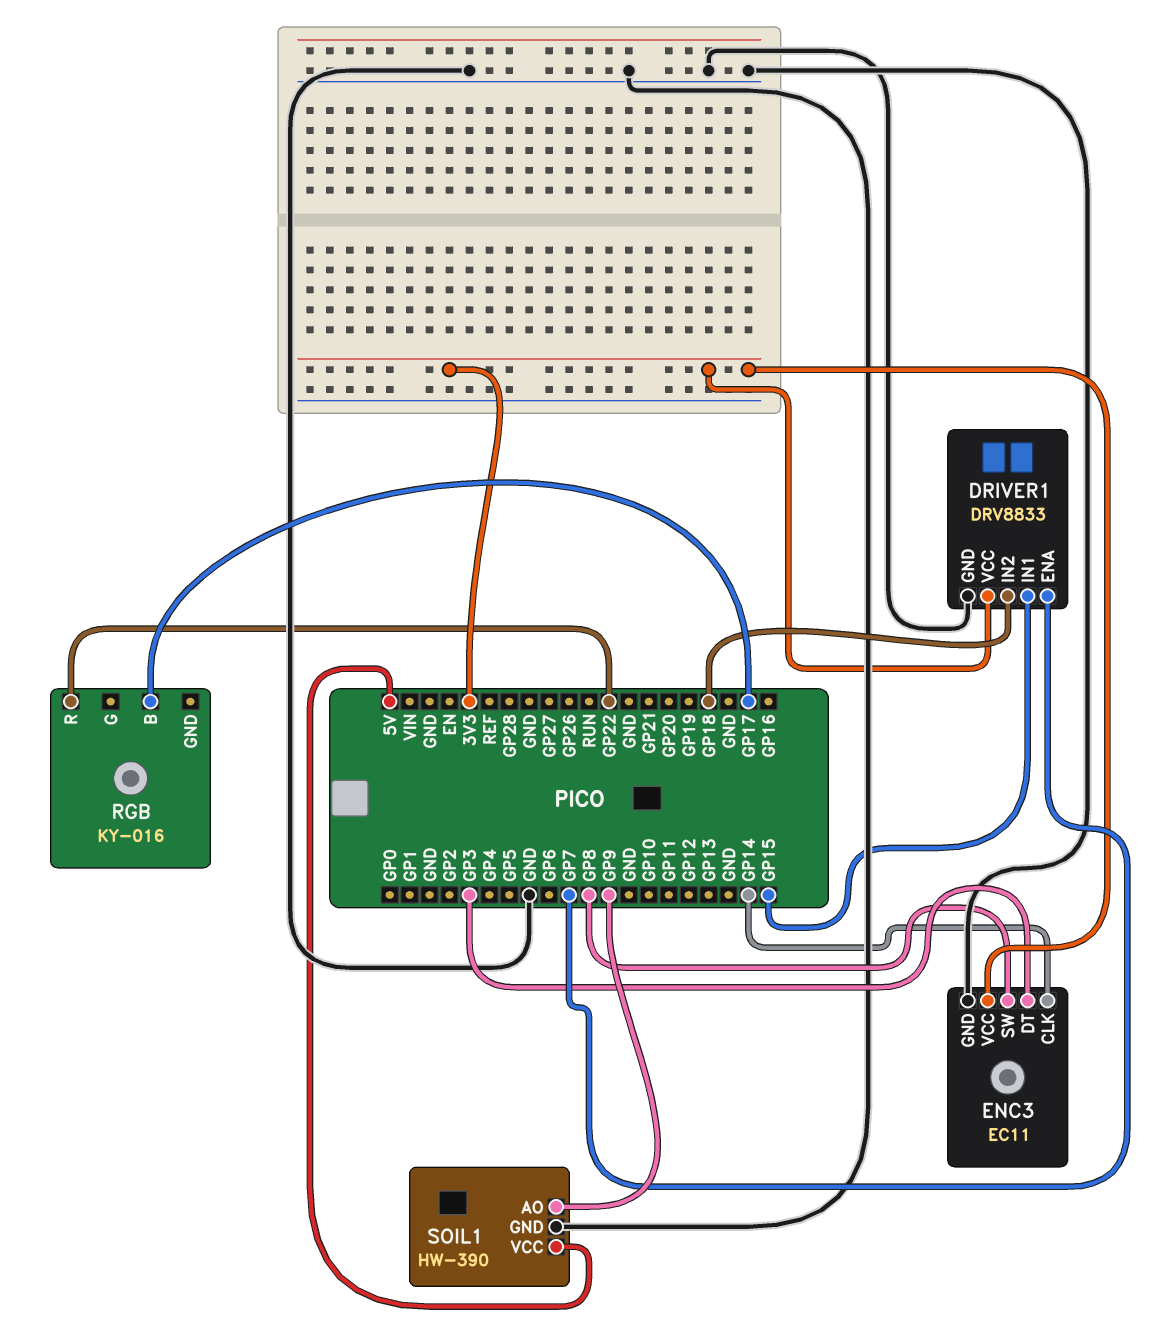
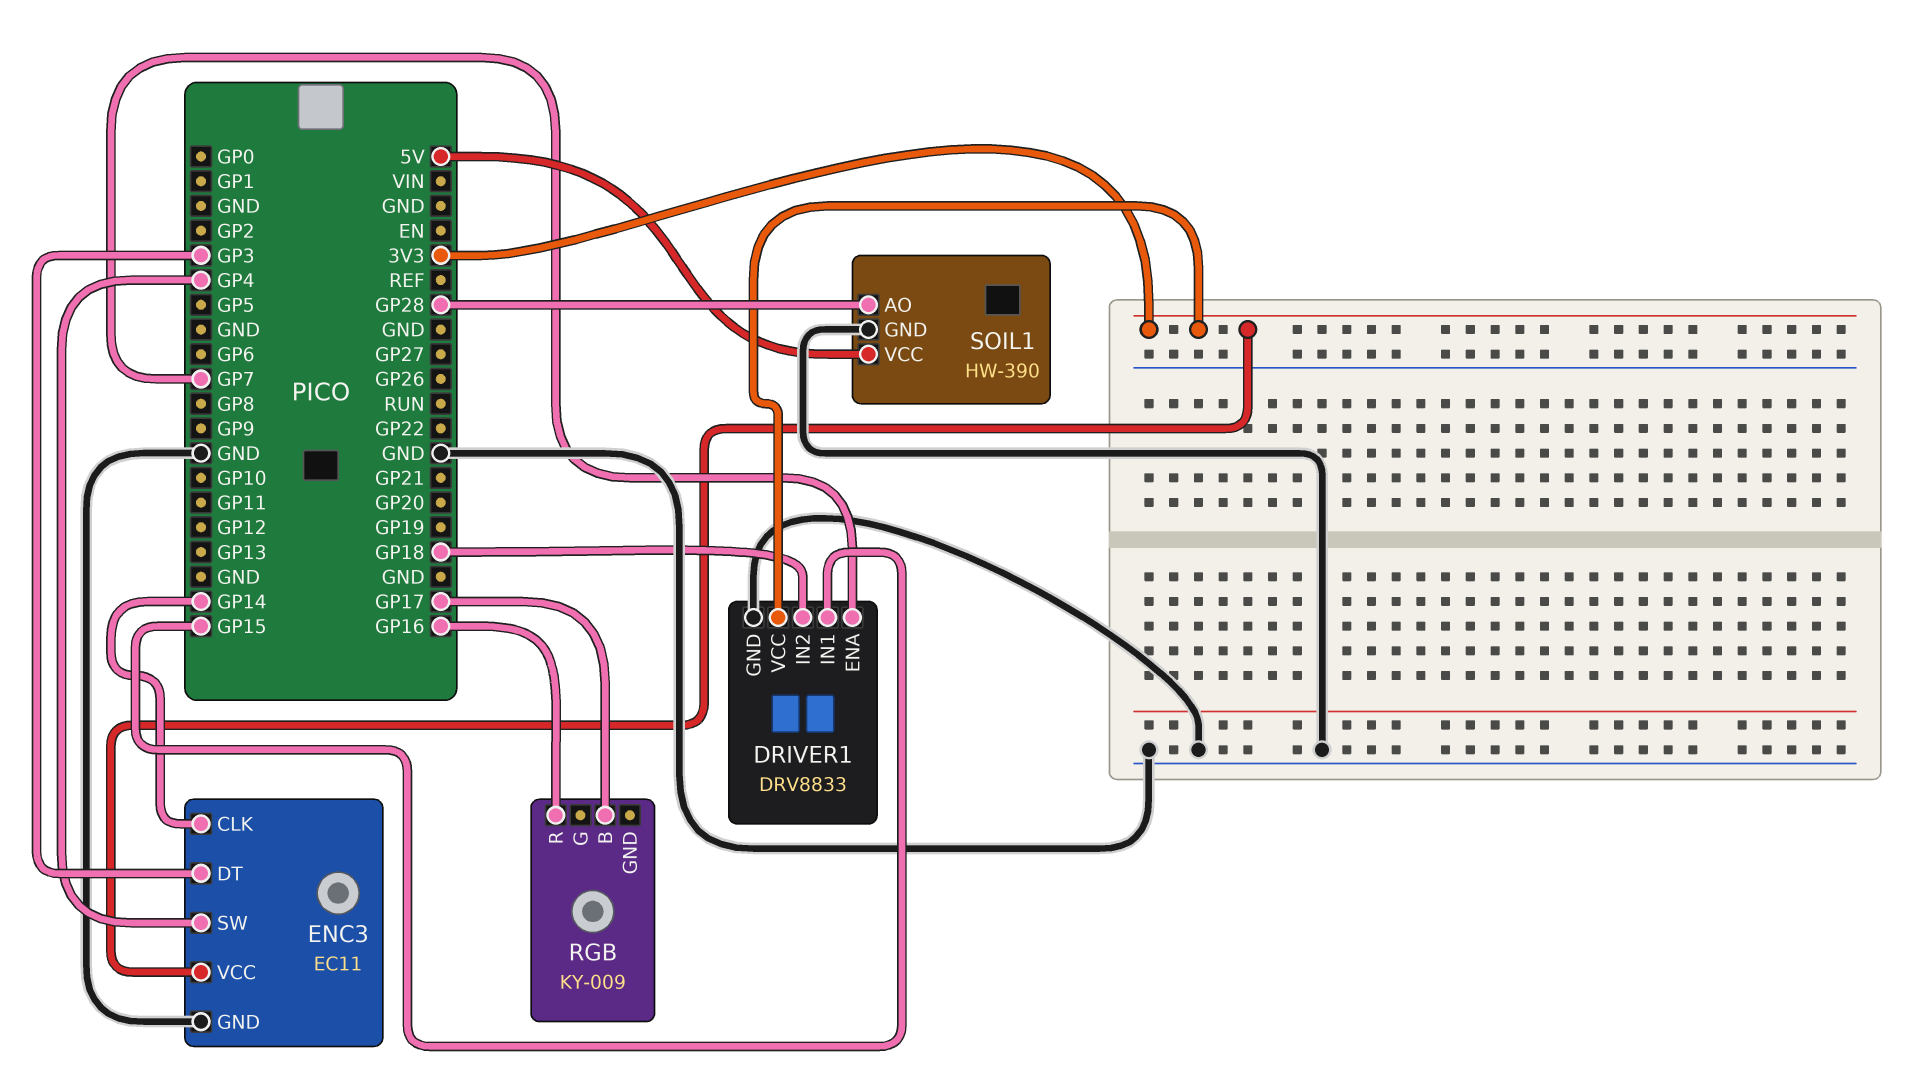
ENC3 pin SW: GP8 -> GP4
RGB: KY-016 -> KY-009
RGB pin R: GP22 -> GP16
SOIL1 pin AO: GP9 -> GP28

